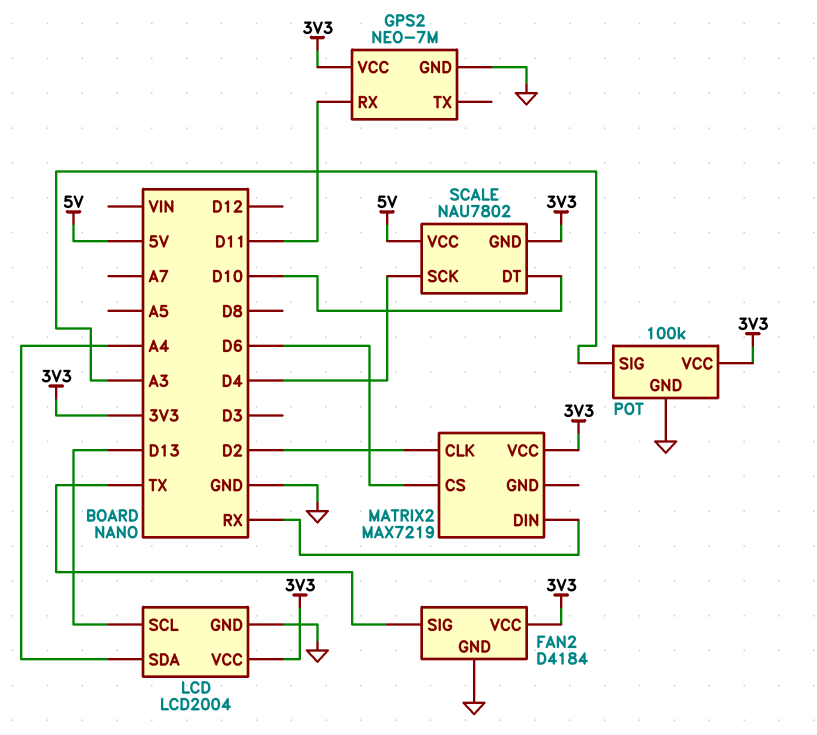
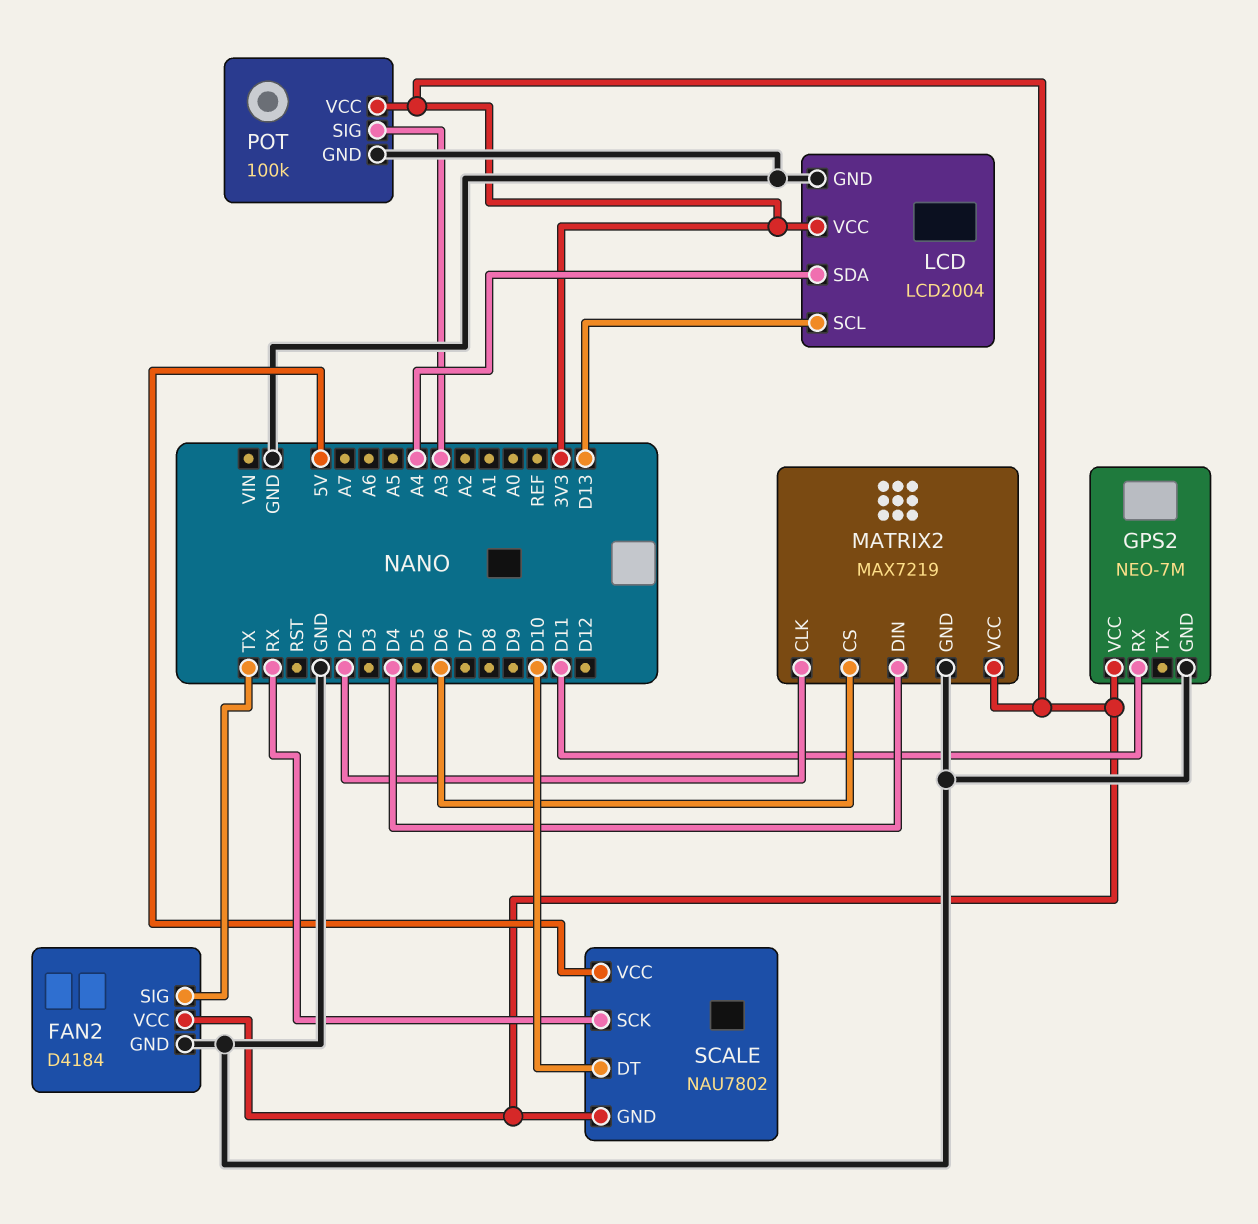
MATRIX2 pin DIN: RX -> D4
MATRIX2 pin GND: none -> GND
SCALE pin SCK: D4 -> RX

